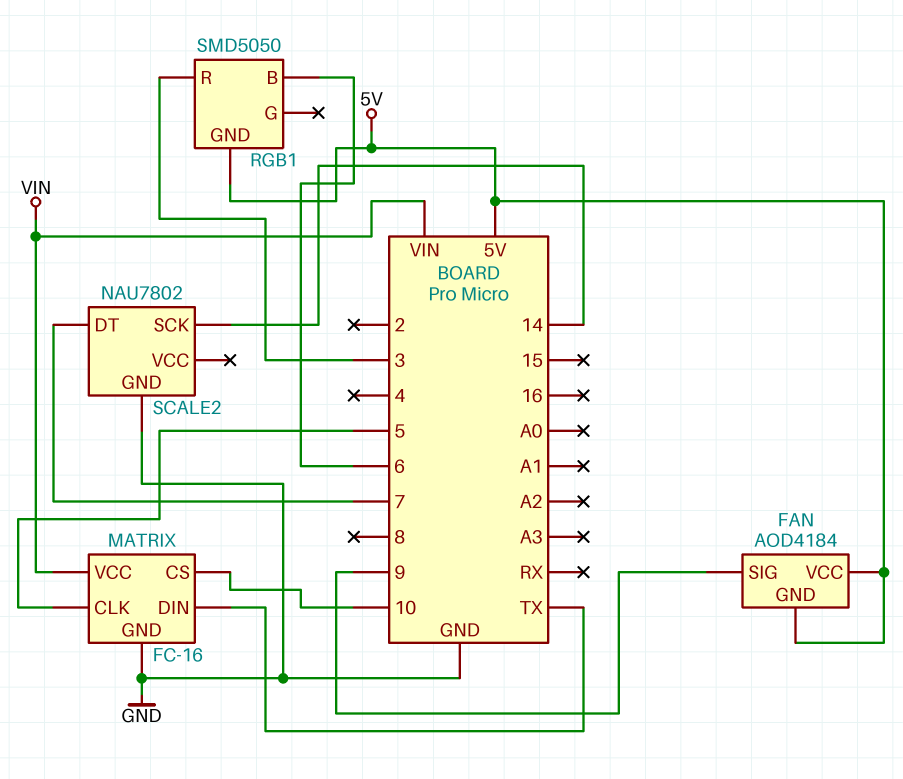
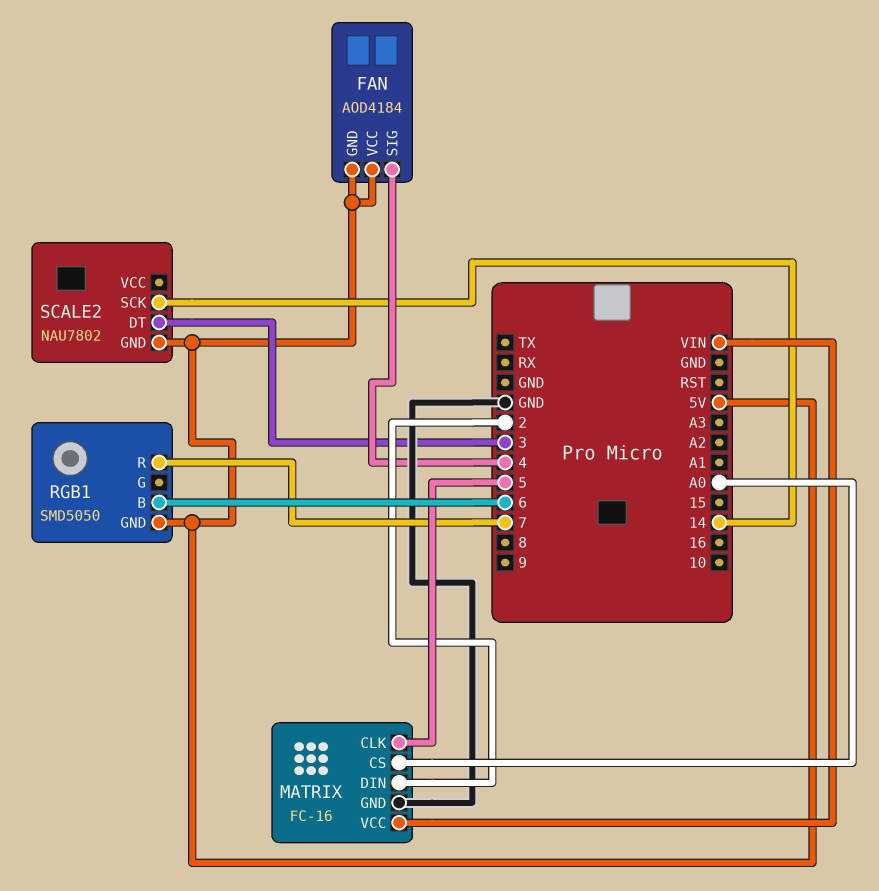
FAN pin SIG: 9 -> 4
MATRIX pin CS: 10 -> A0
MATRIX pin DIN: TX -> 2
RGB1 pin R: 3 -> 7
SCALE2 pin DT: 7 -> 3
SCALE2 pin GND: GND -> 5V

